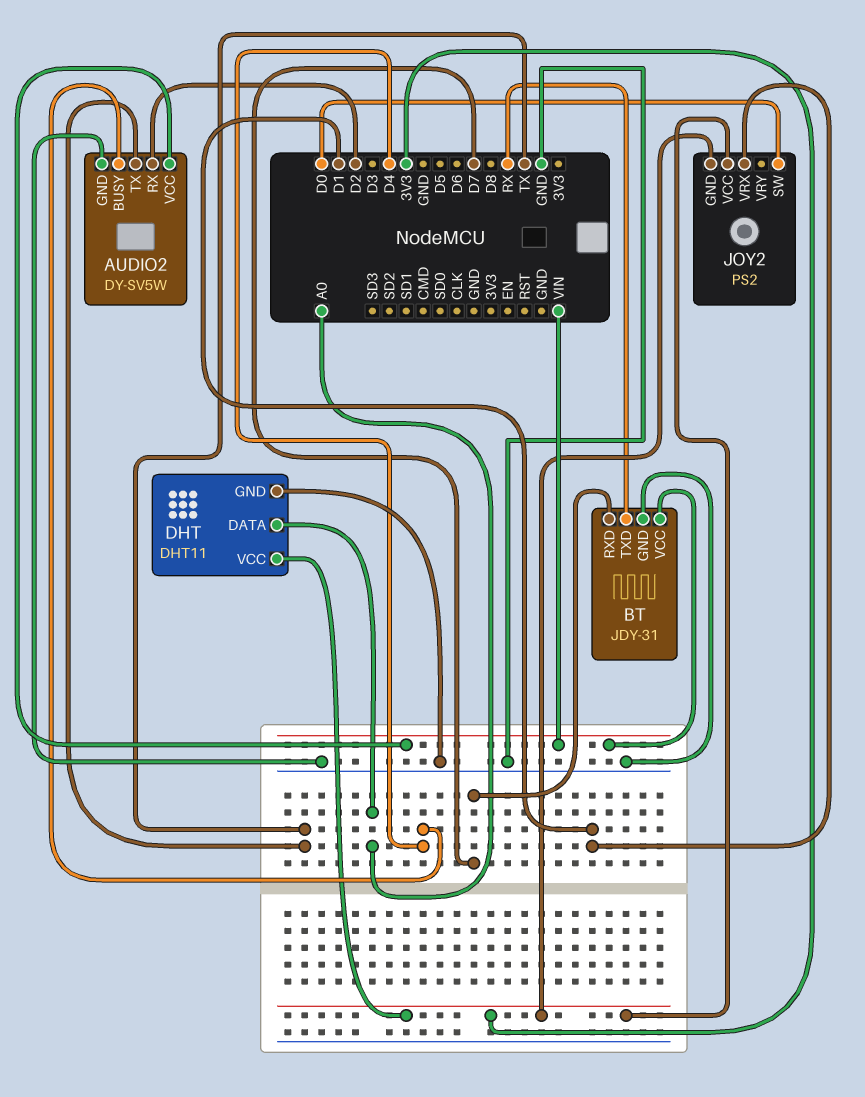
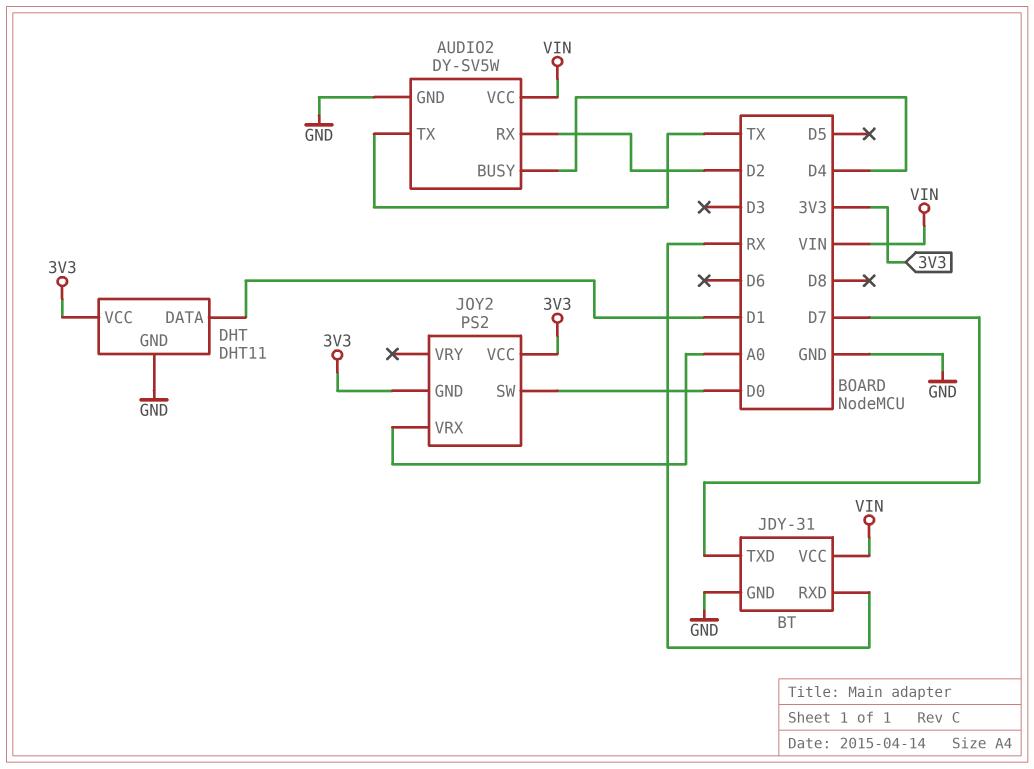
BT pin RXD: D7 -> RX
BT pin TXD: RX -> D7
DHT pin DATA: A0 -> D1
JOY2 pin VRX: D1 -> A0

